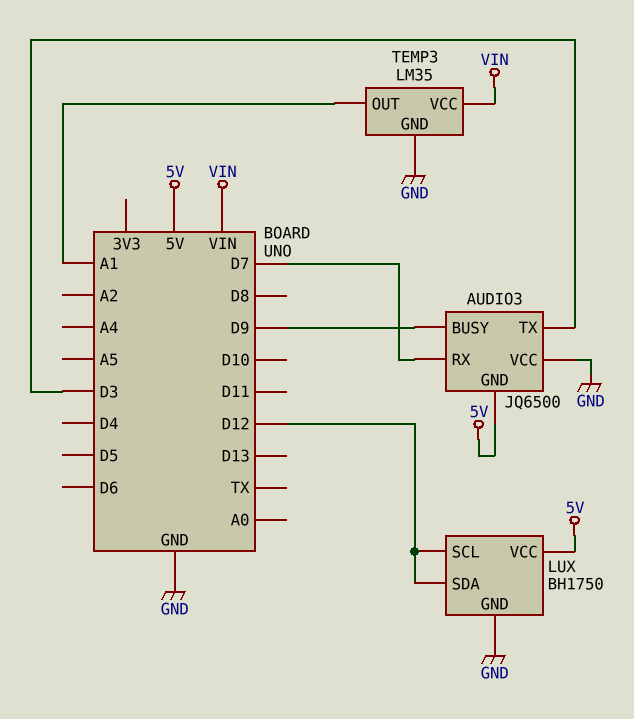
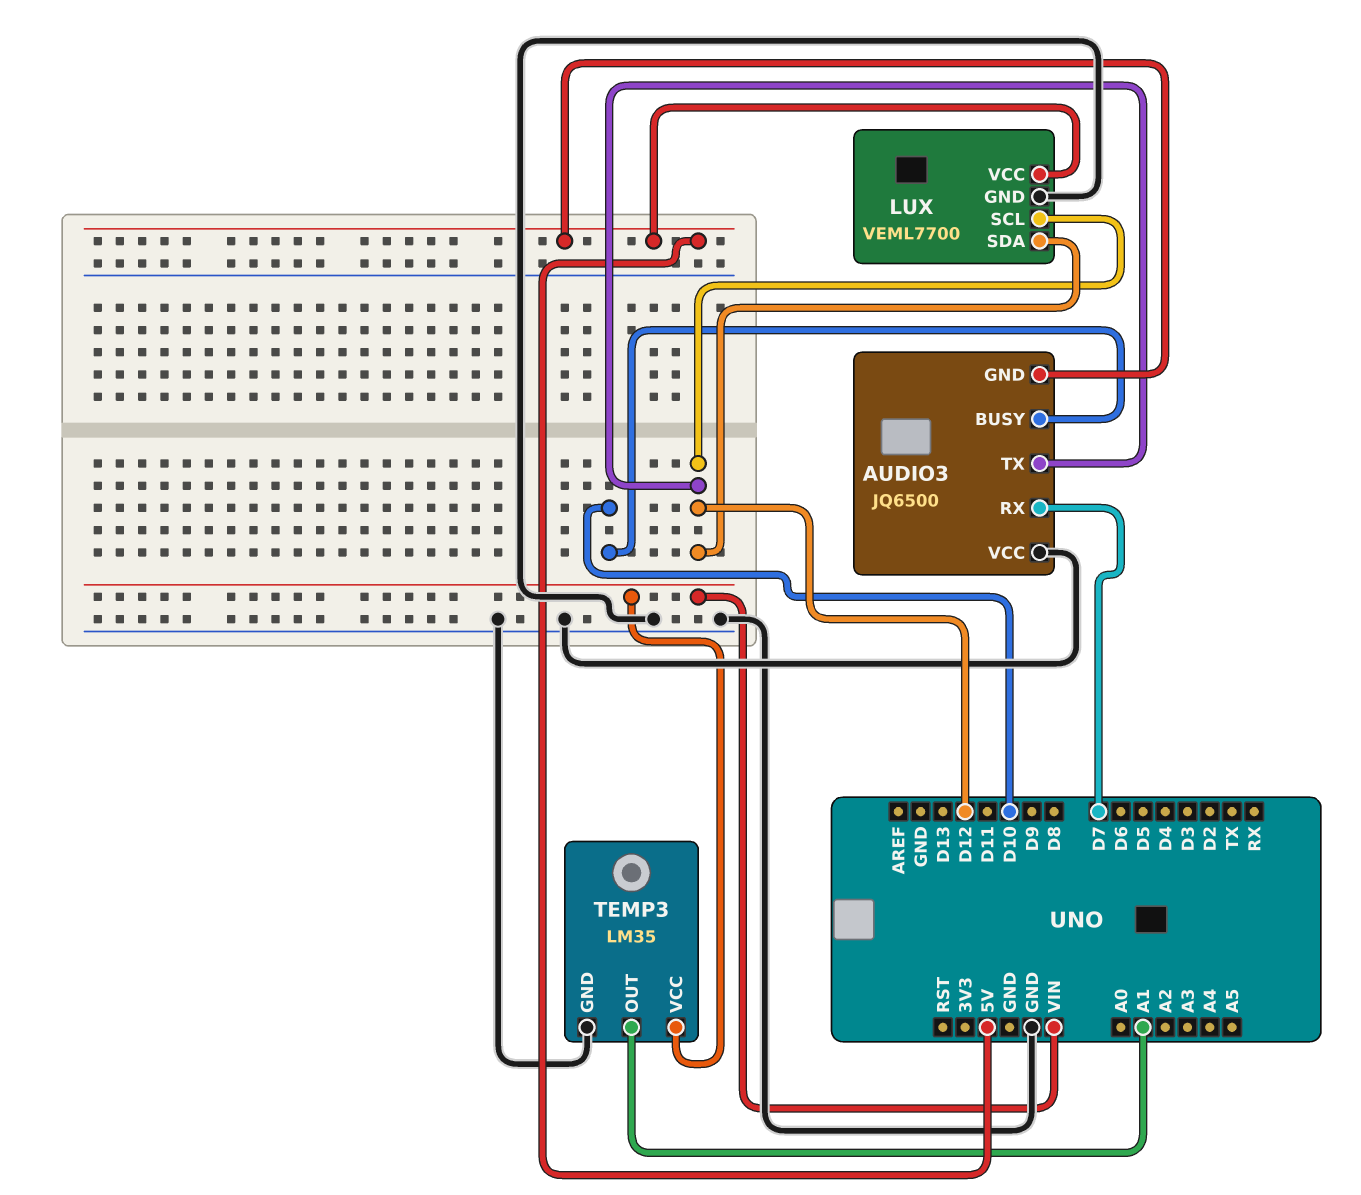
AUDIO3 pin BUSY: D9 -> D10
AUDIO3 pin TX: D3 -> D12
LUX: BH1750 -> VEML7700

